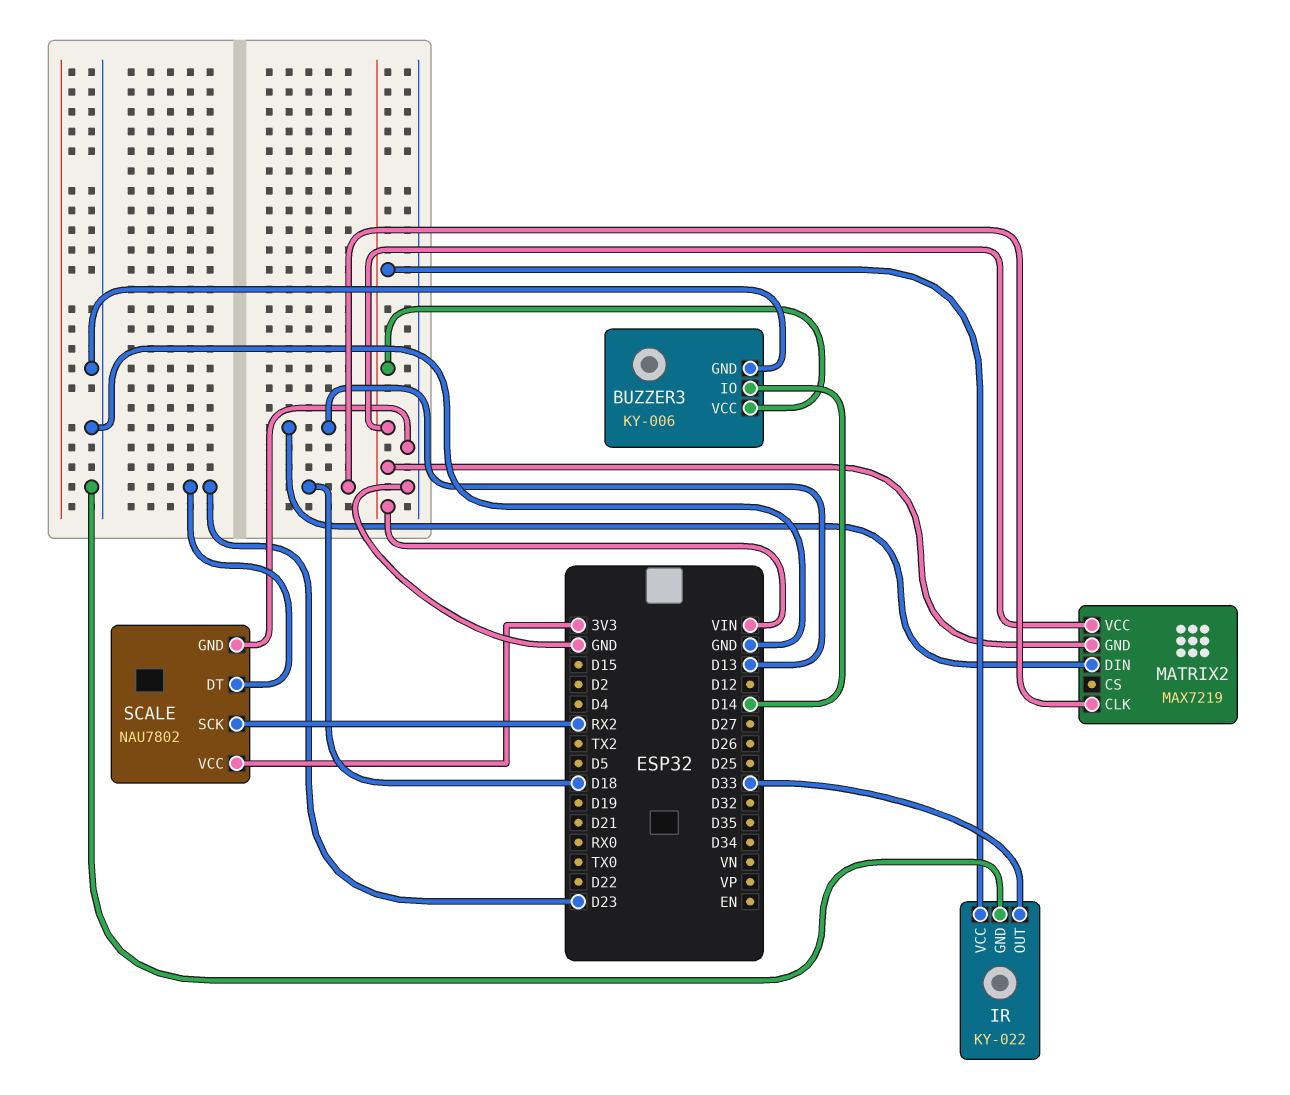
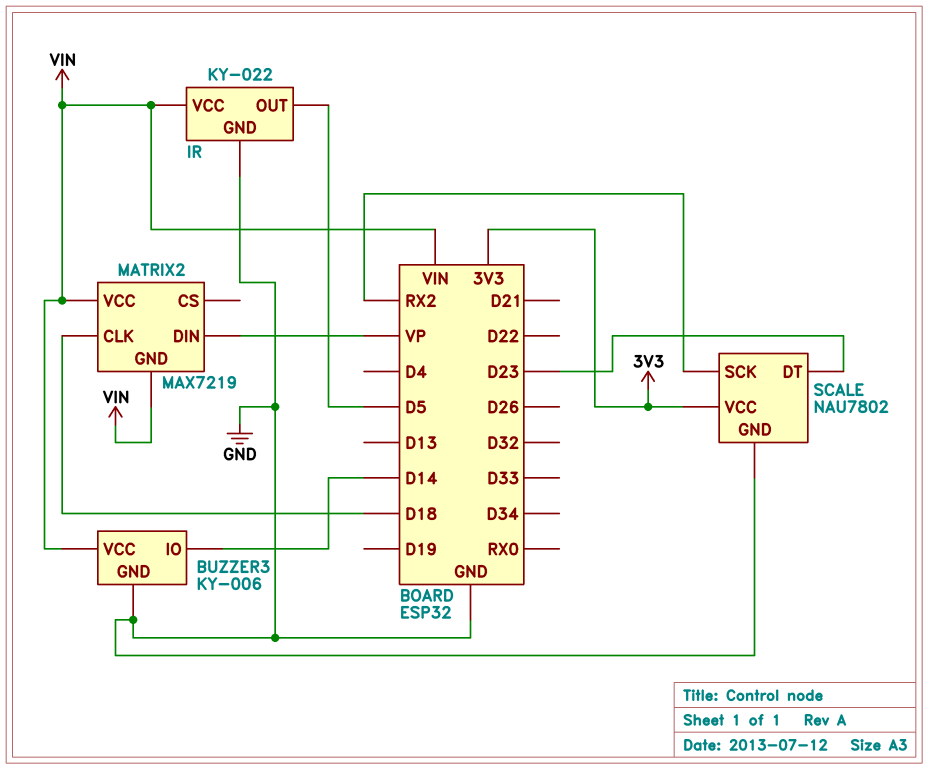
IR pin OUT: D33 -> D5
MATRIX2 pin DIN: D13 -> VP

